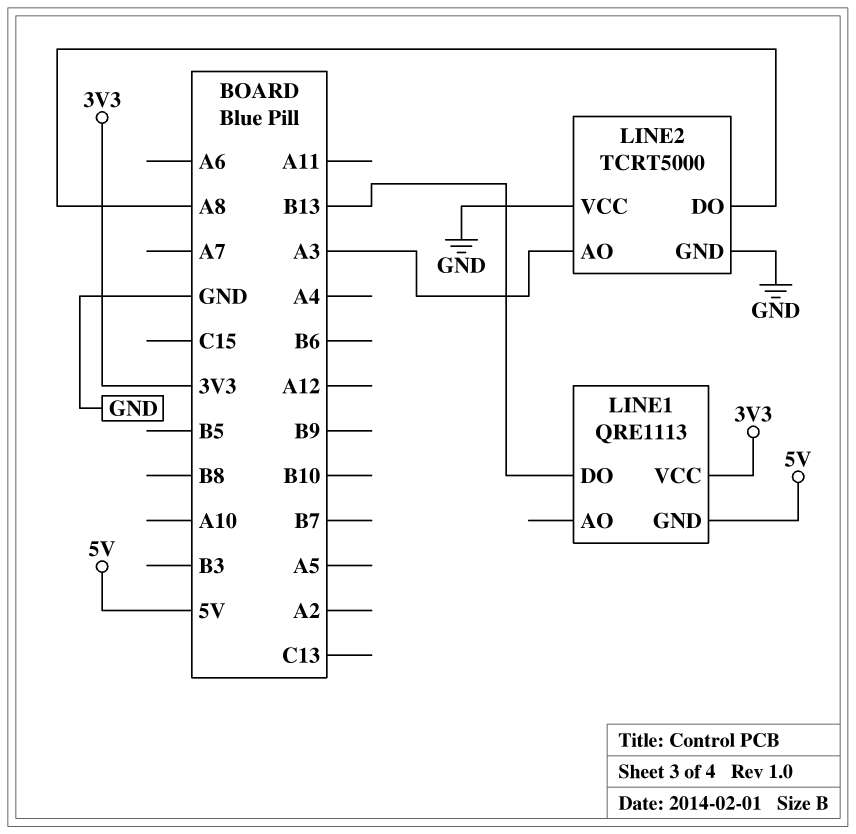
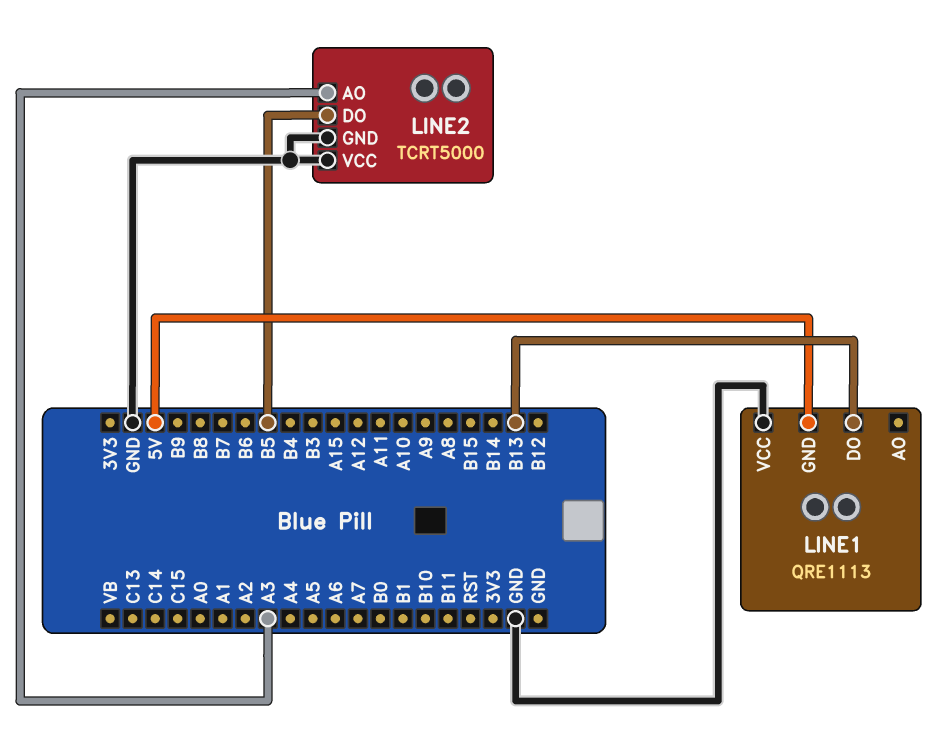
LINE1 pin VCC: 3V3 -> GND
LINE2 pin DO: A8 -> B5

